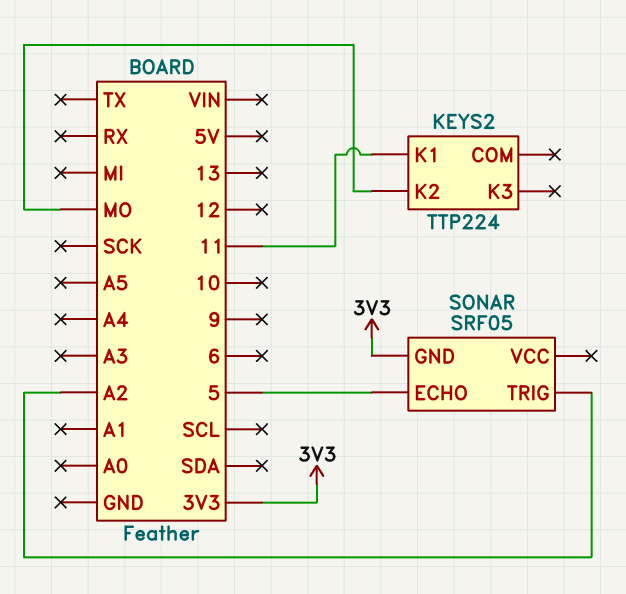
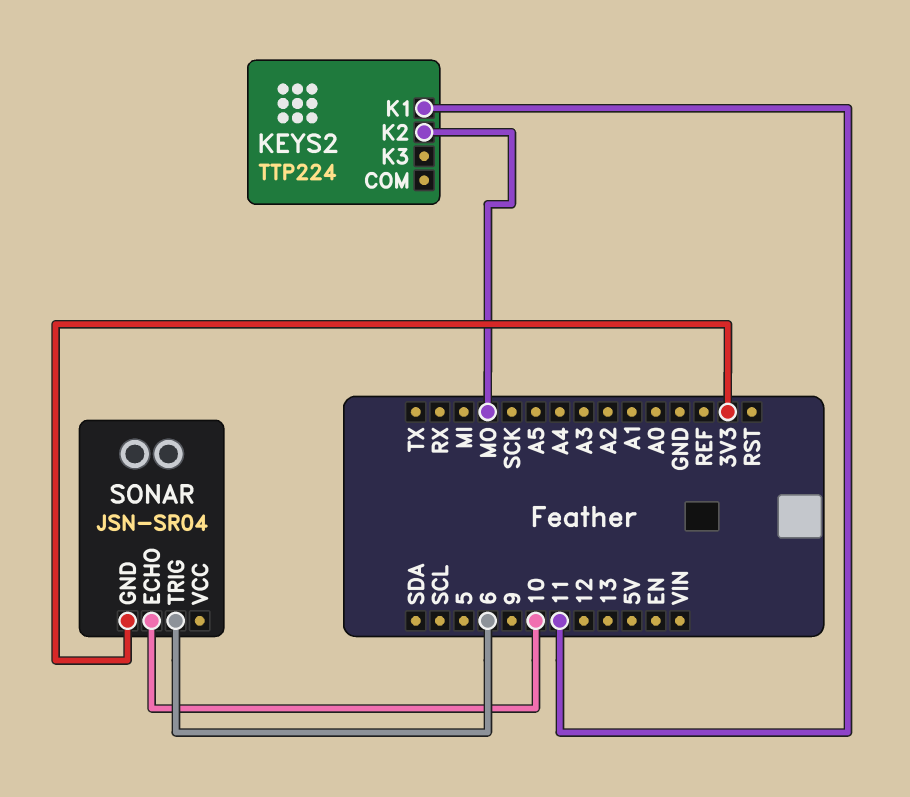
SONAR: SRF05 -> JSN-SR04
SONAR pin ECHO: 5 -> 10
SONAR pin TRIG: A2 -> 6

